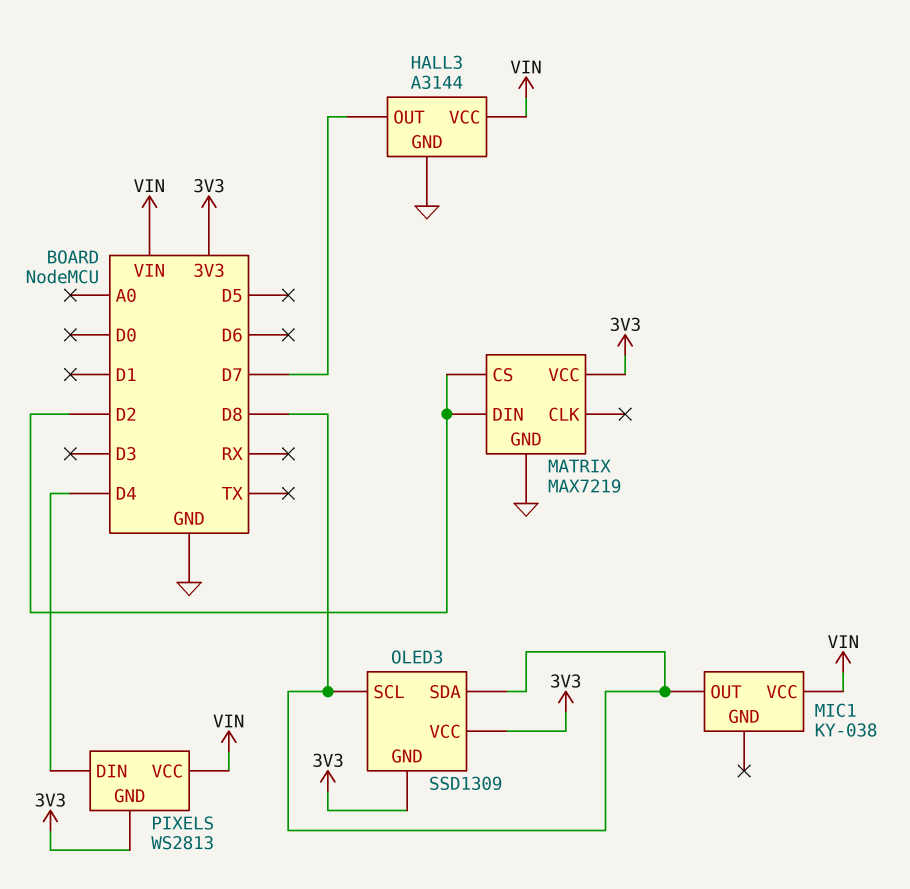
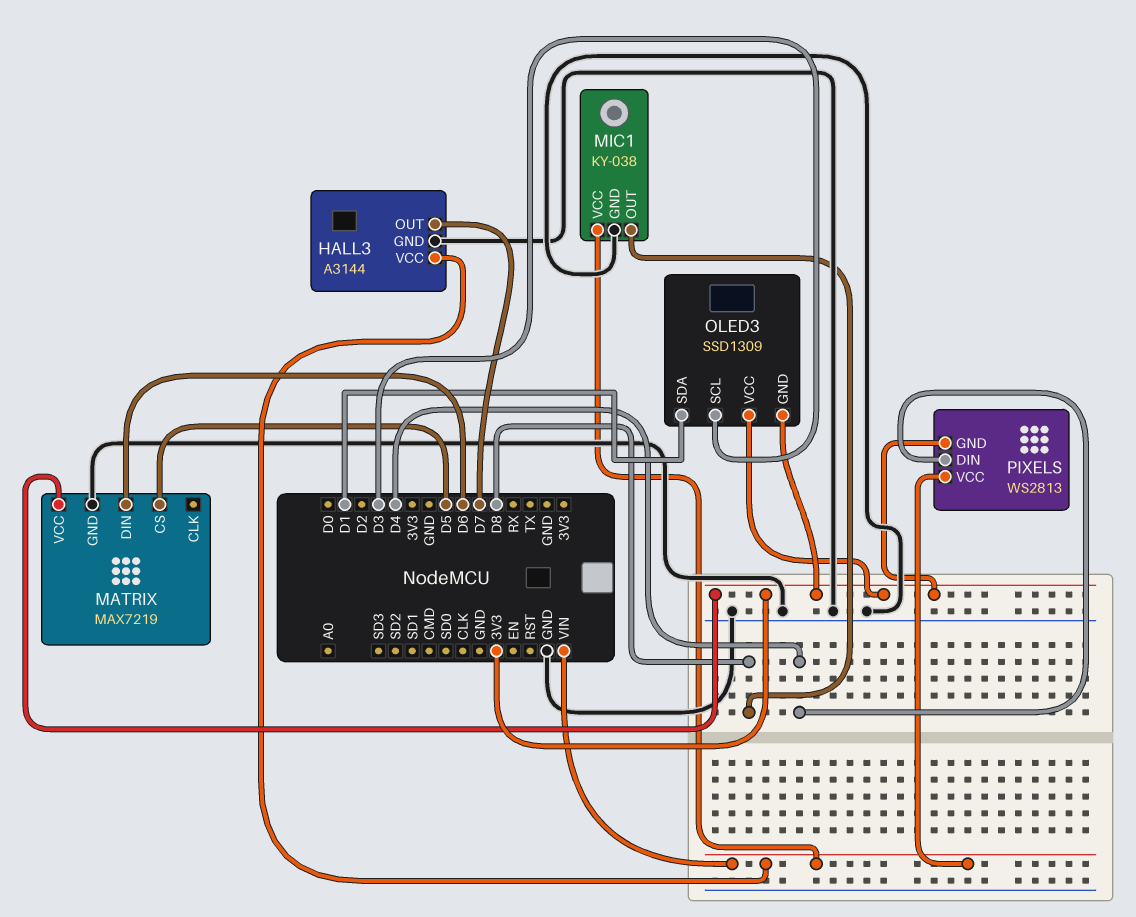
MATRIX pin CS: D2 -> D5
MATRIX pin DIN: D2 -> D6
MIC1 pin GND: none -> GND
OLED3 pin SCL: D8 -> D3
OLED3 pin SDA: D8 -> D1

